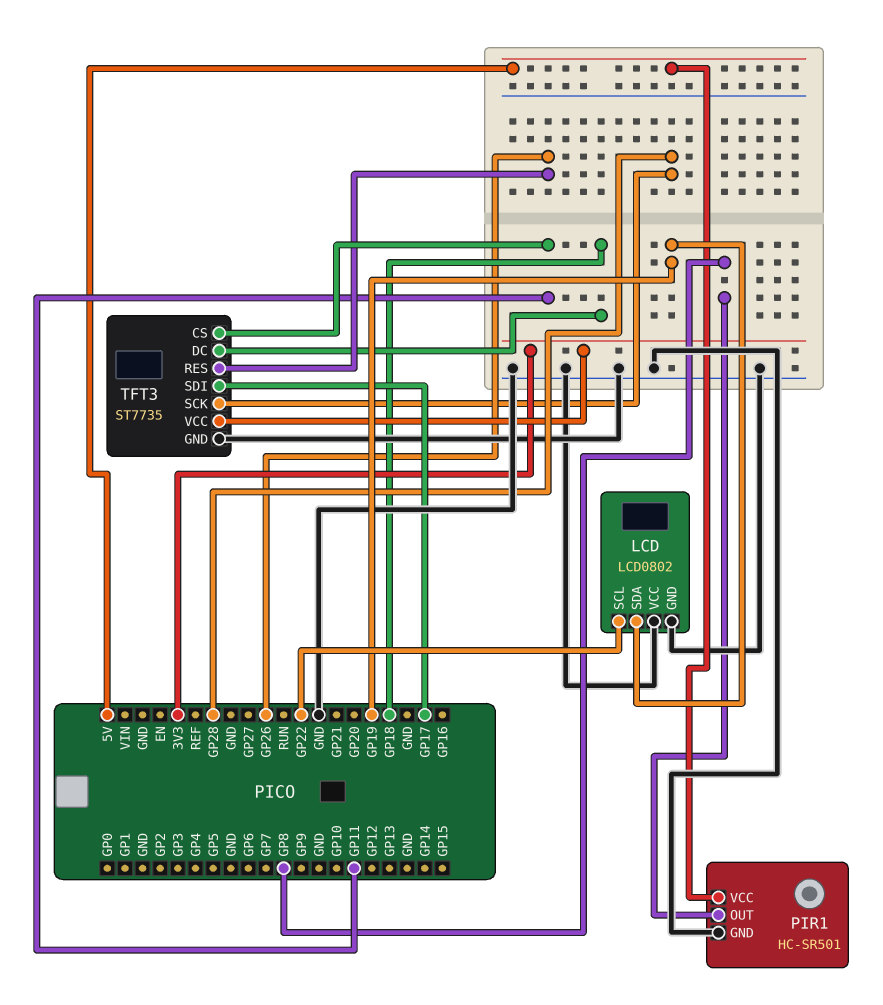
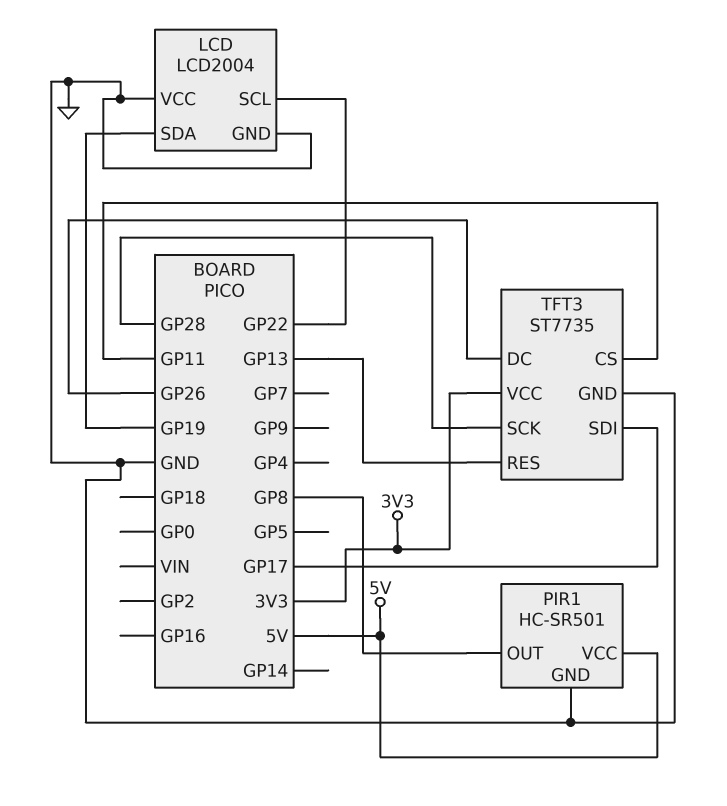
LCD: LCD0802 -> LCD2004
TFT3 pin DC: GP18 -> GP26
TFT3 pin RES: GP26 -> GP13

